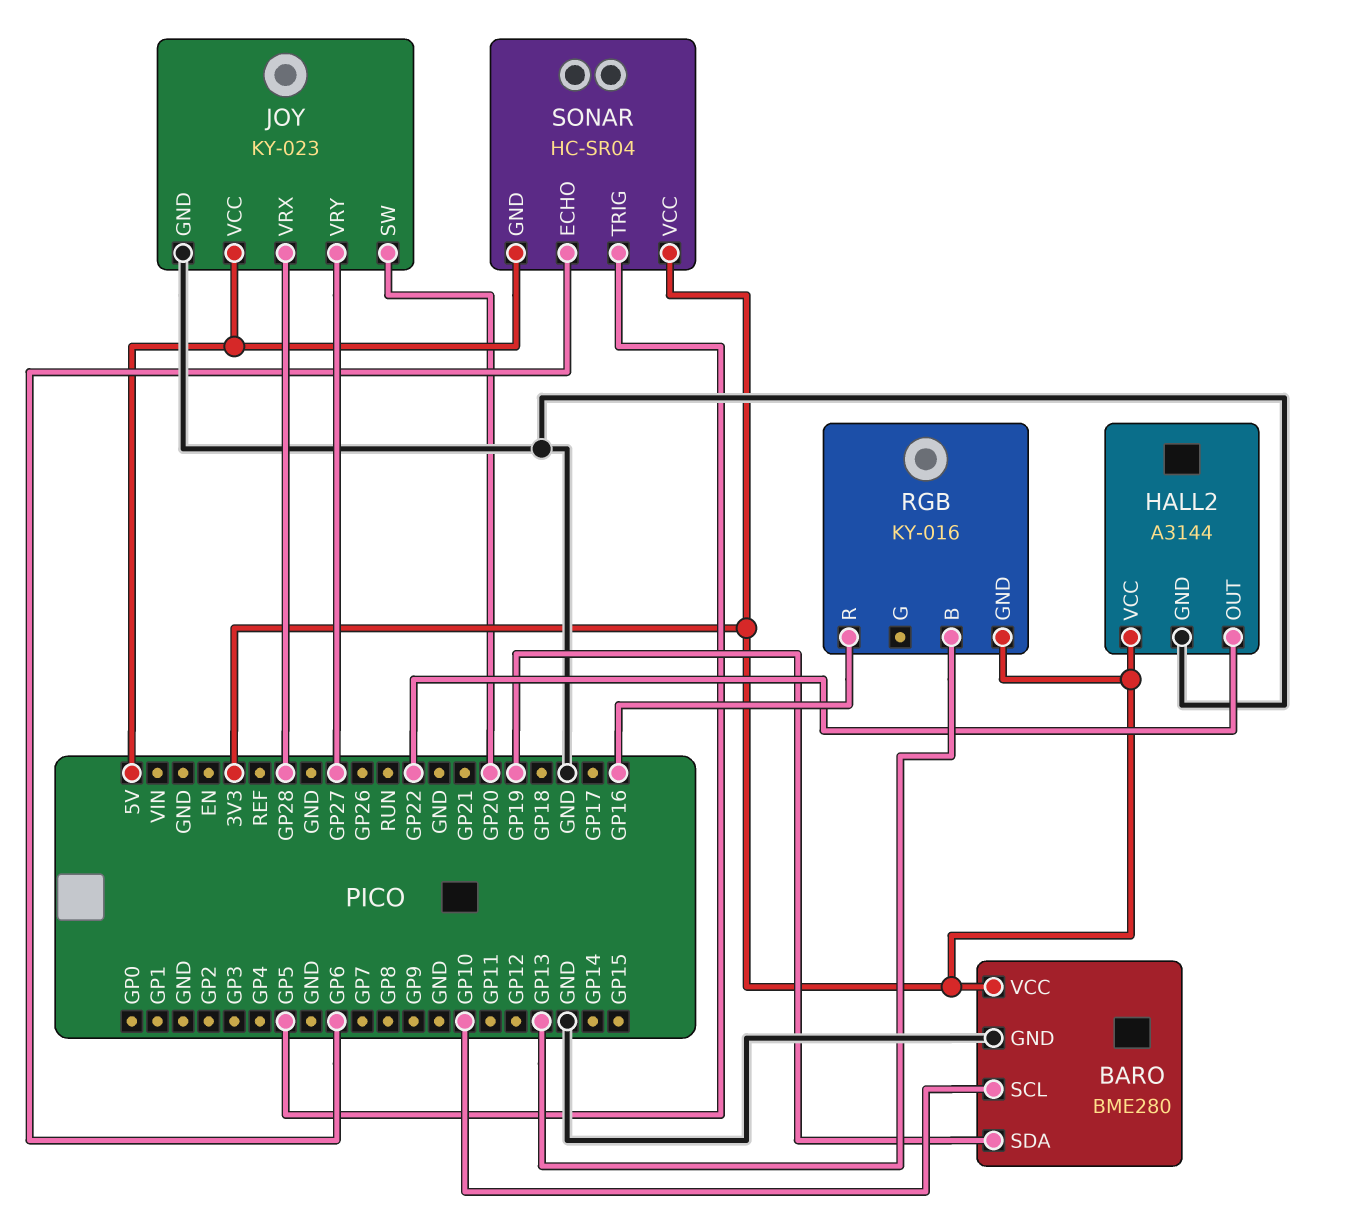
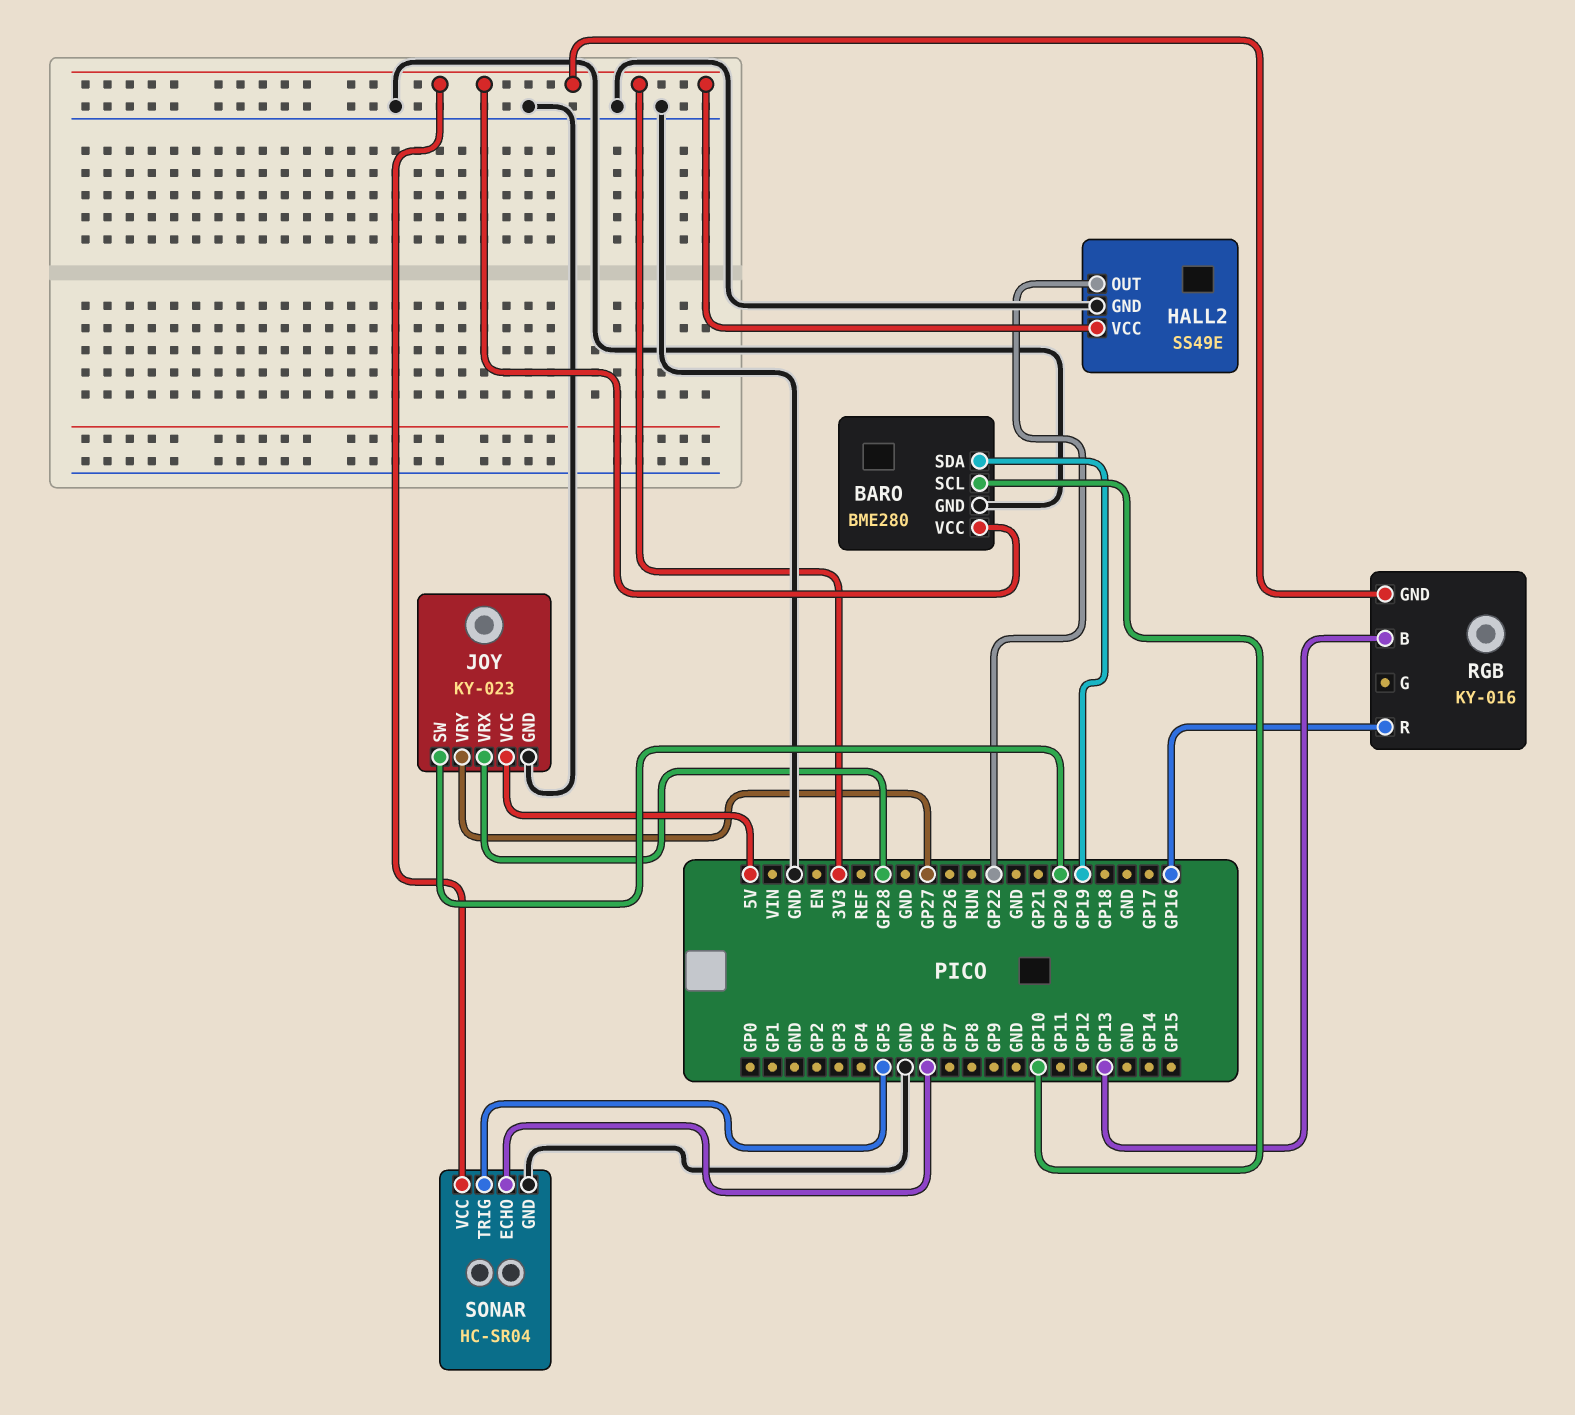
HALL2: A3144 -> SS49E
SONAR pin GND: 5V -> GND

